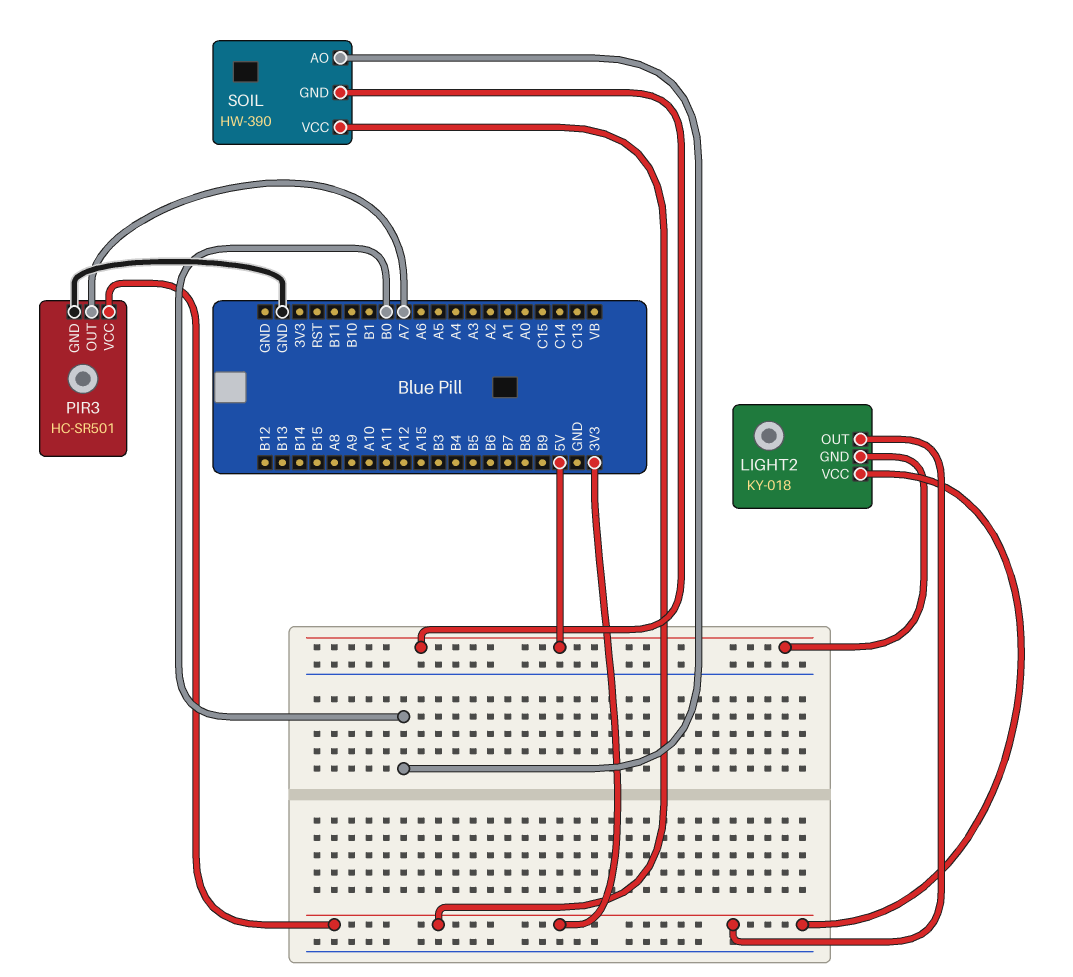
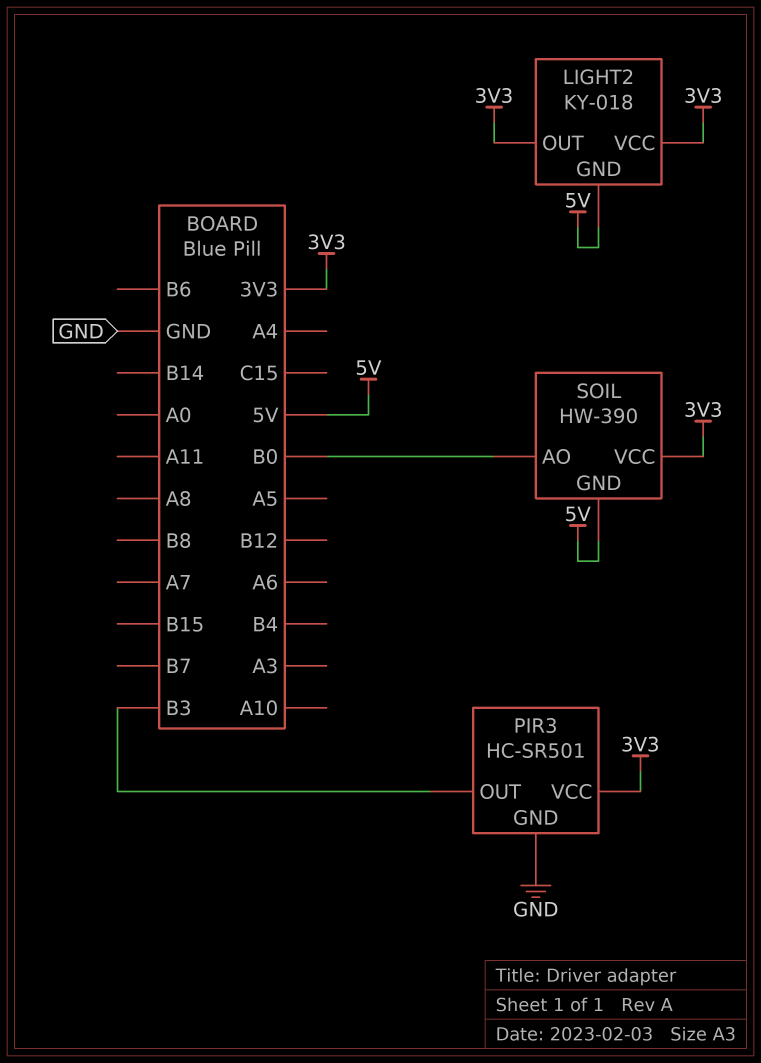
PIR3 pin OUT: A7 -> B3

